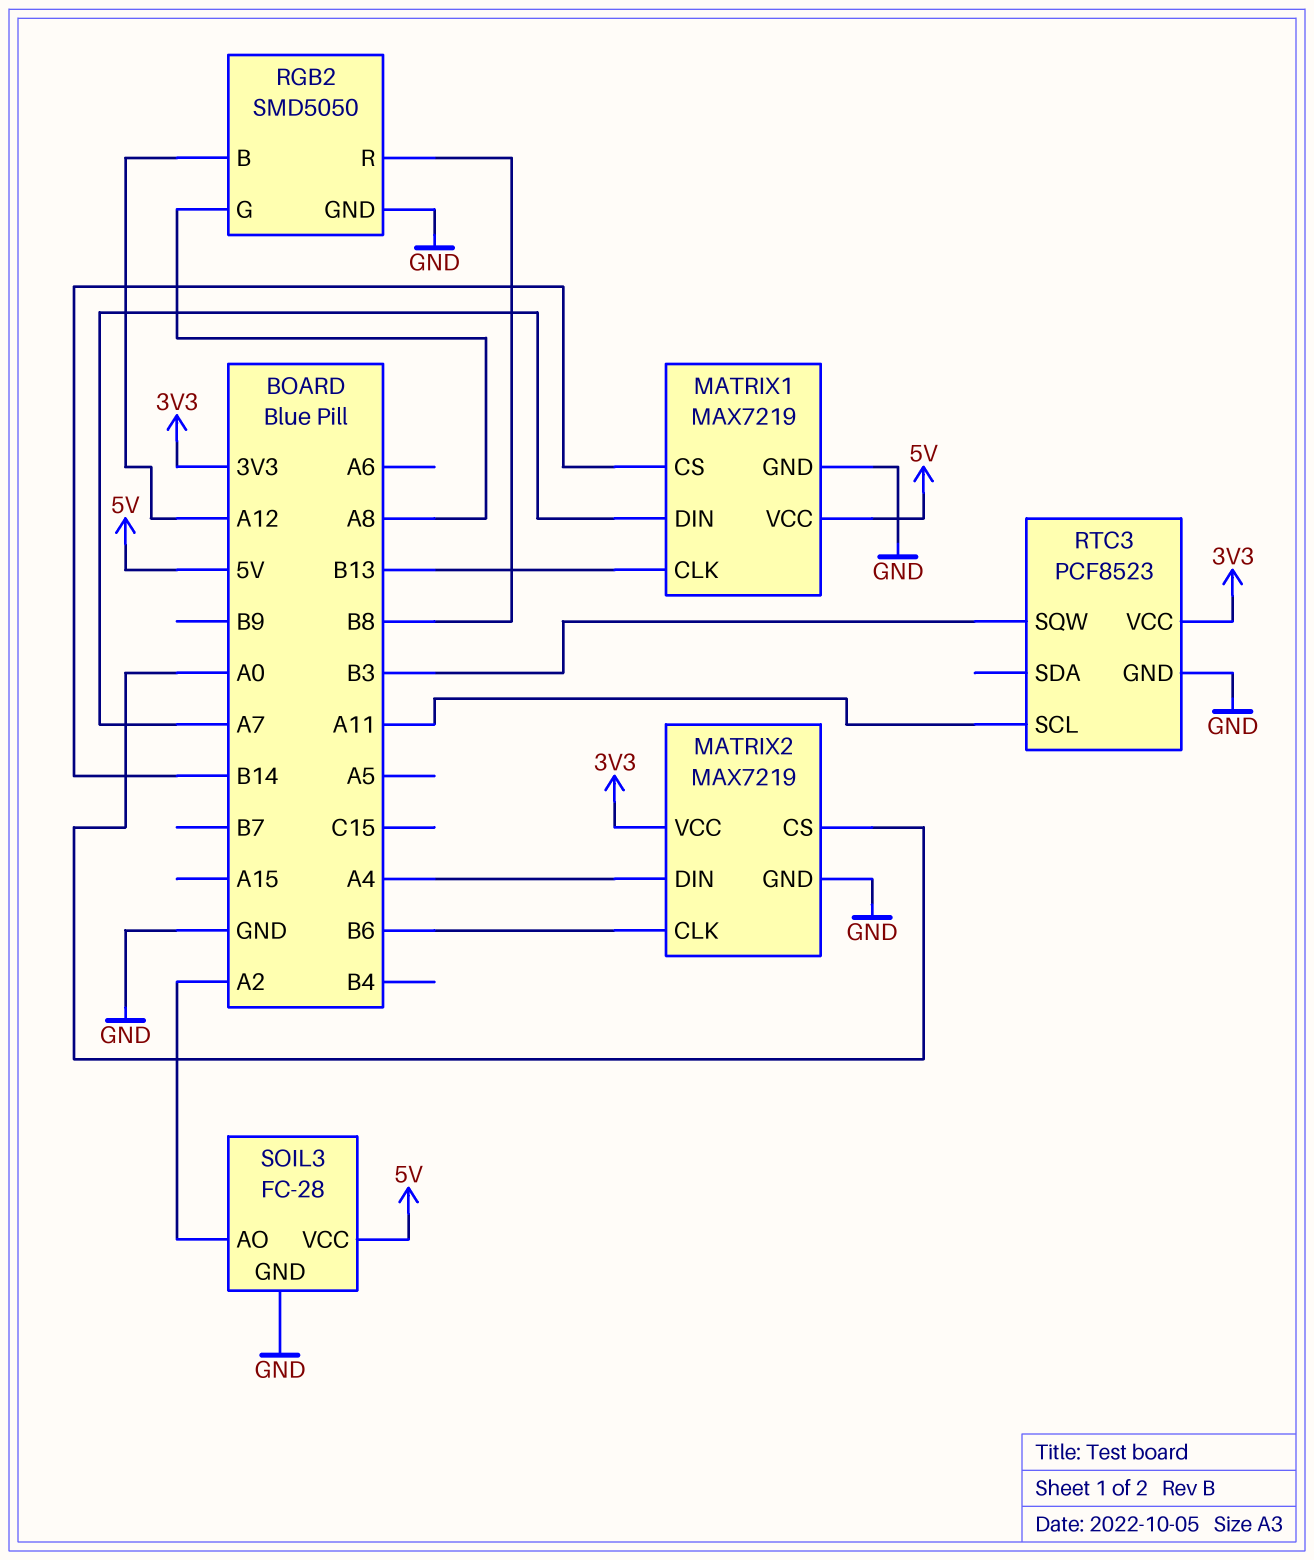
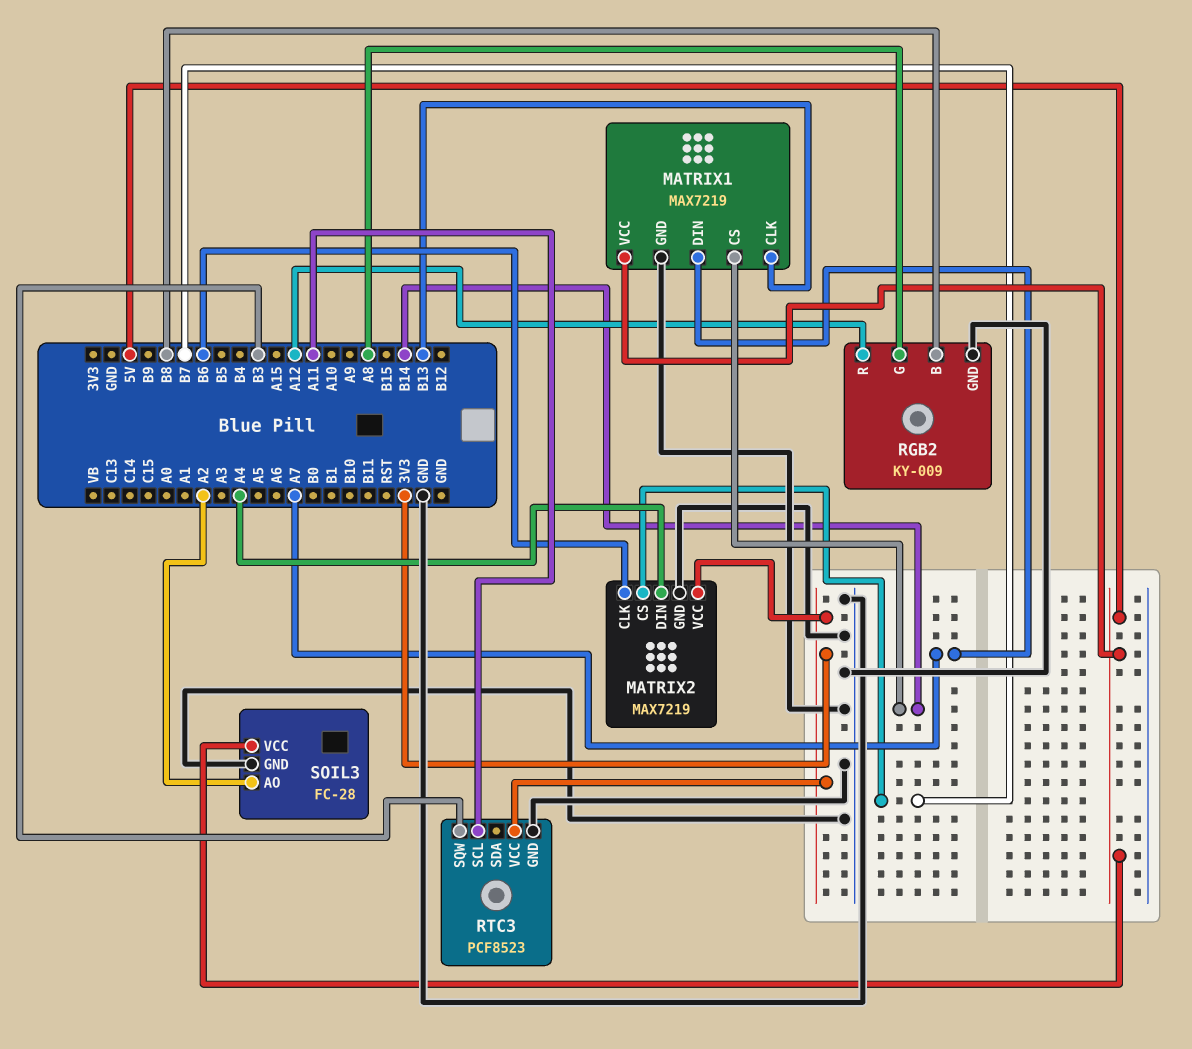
MATRIX2 pin CS: A0 -> B7
RGB2: SMD5050 -> KY-009
RGB2 pin B: A12 -> B8
RGB2 pin R: B8 -> A12

